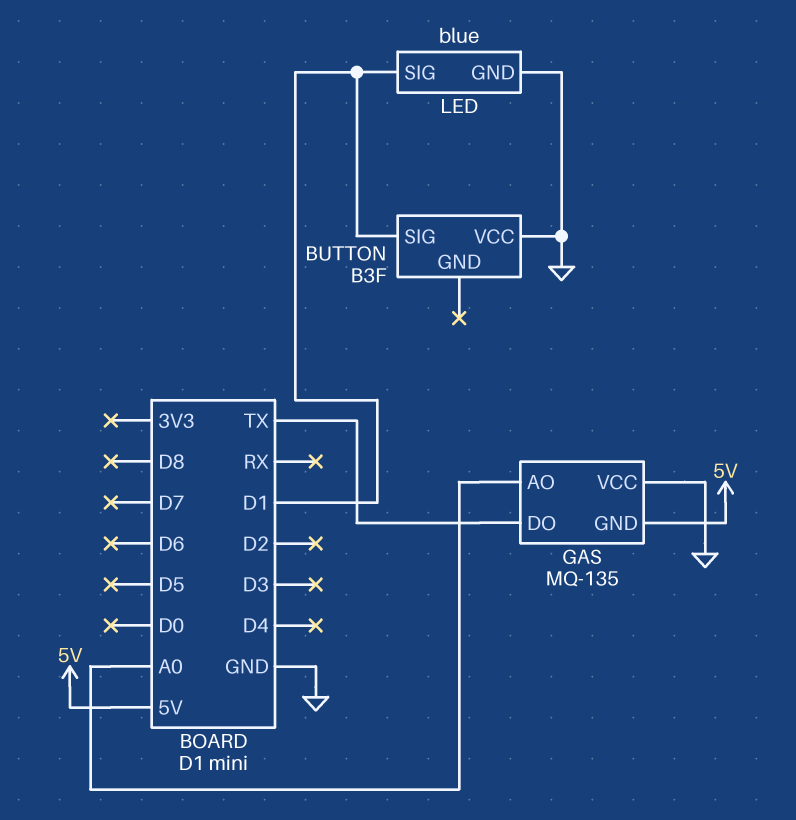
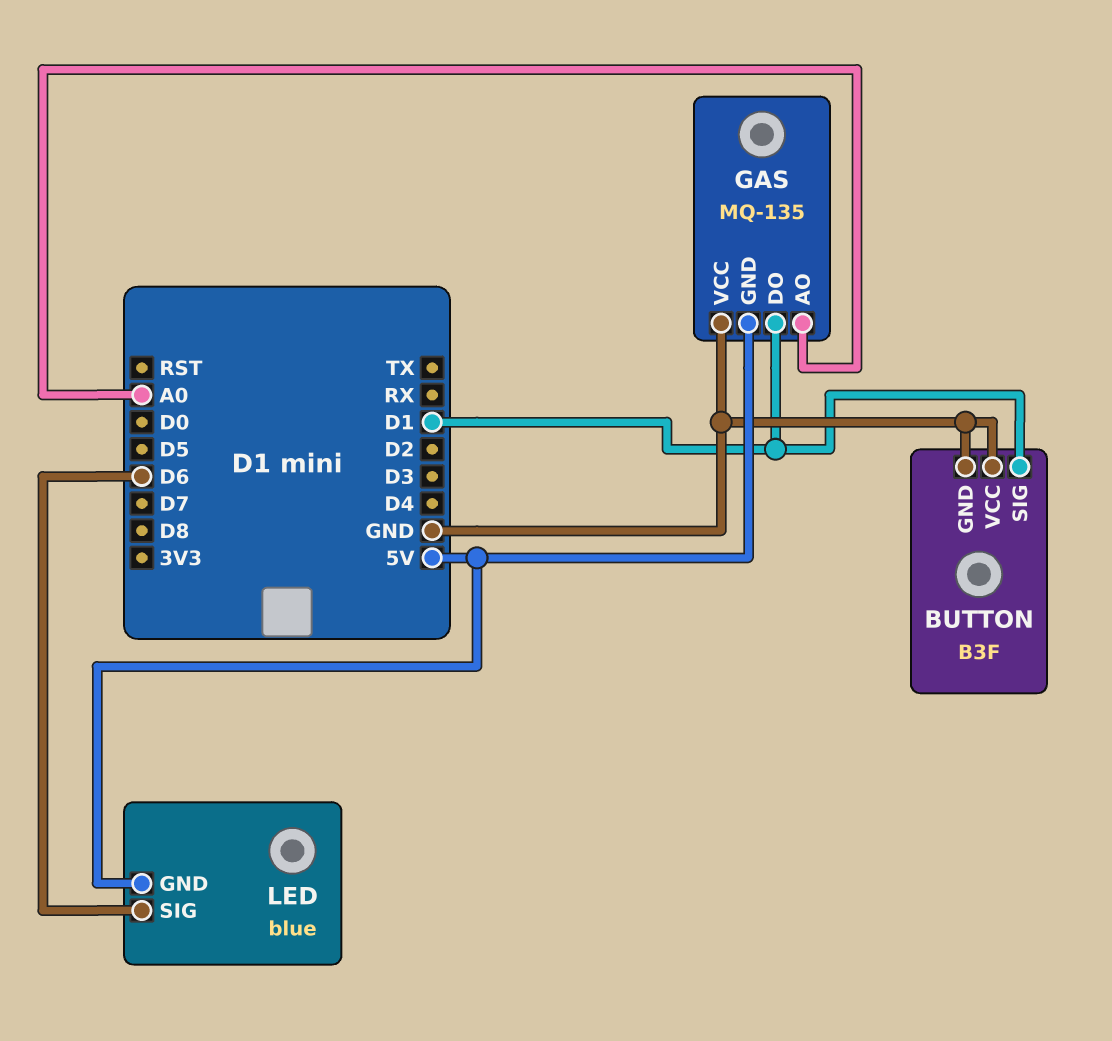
BUTTON pin GND: none -> GND
GAS pin DO: TX -> D1
LED pin GND: GND -> 5V
LED pin SIG: D1 -> D6

